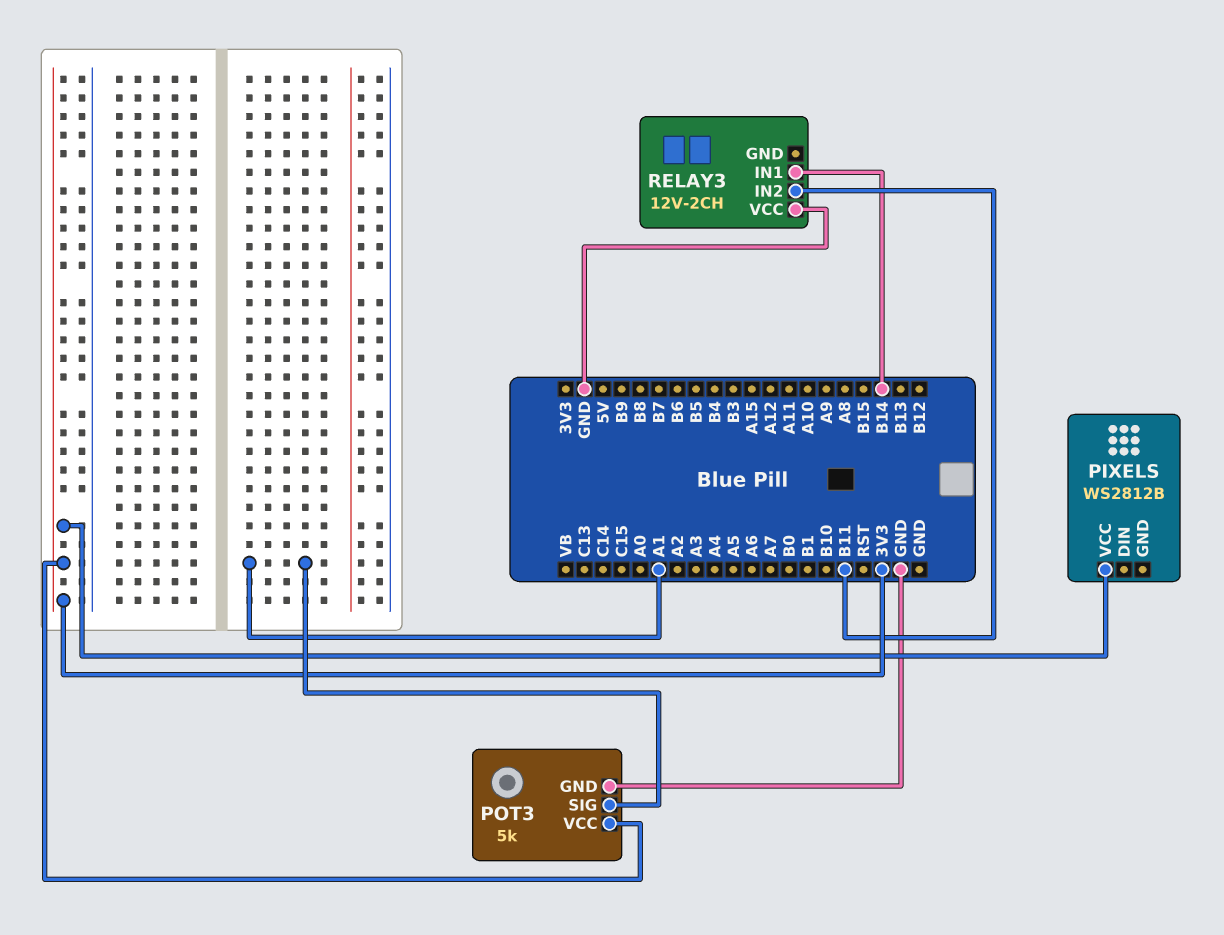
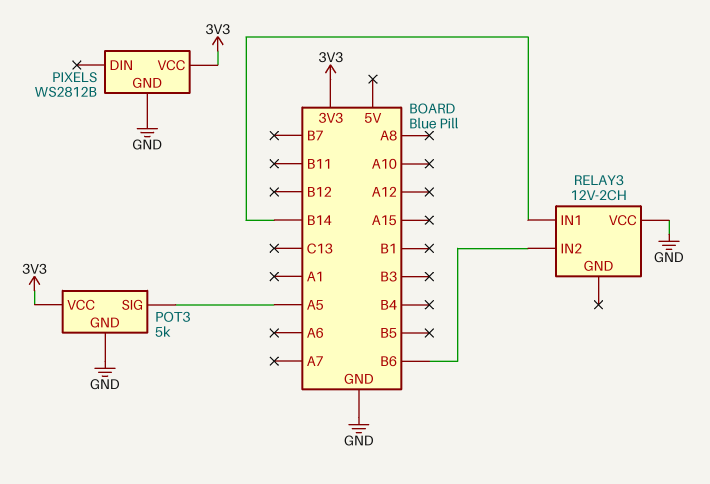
PIXELS pin GND: none -> GND
POT3 pin SIG: A1 -> A5
RELAY3 pin IN2: B11 -> B6

